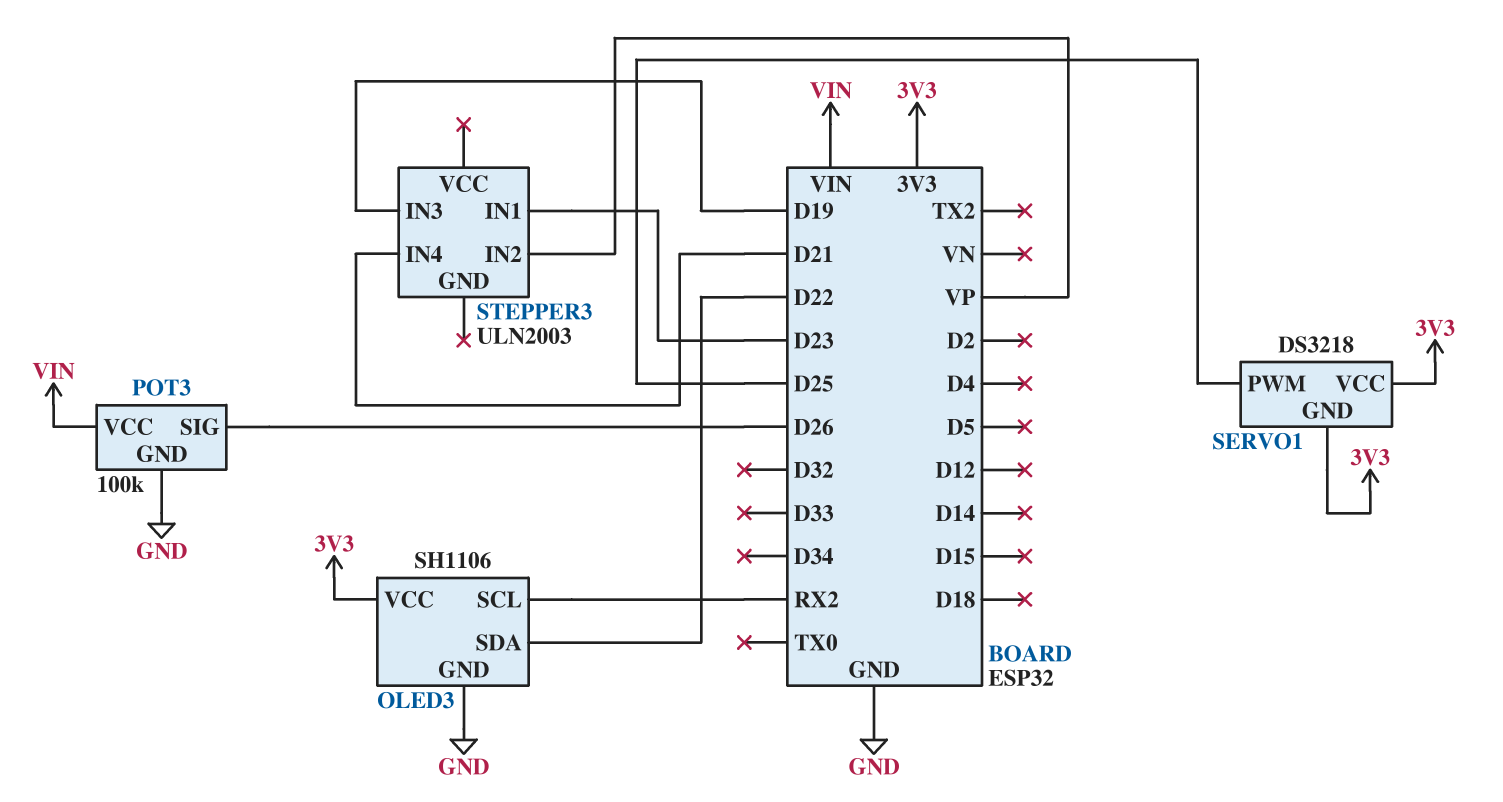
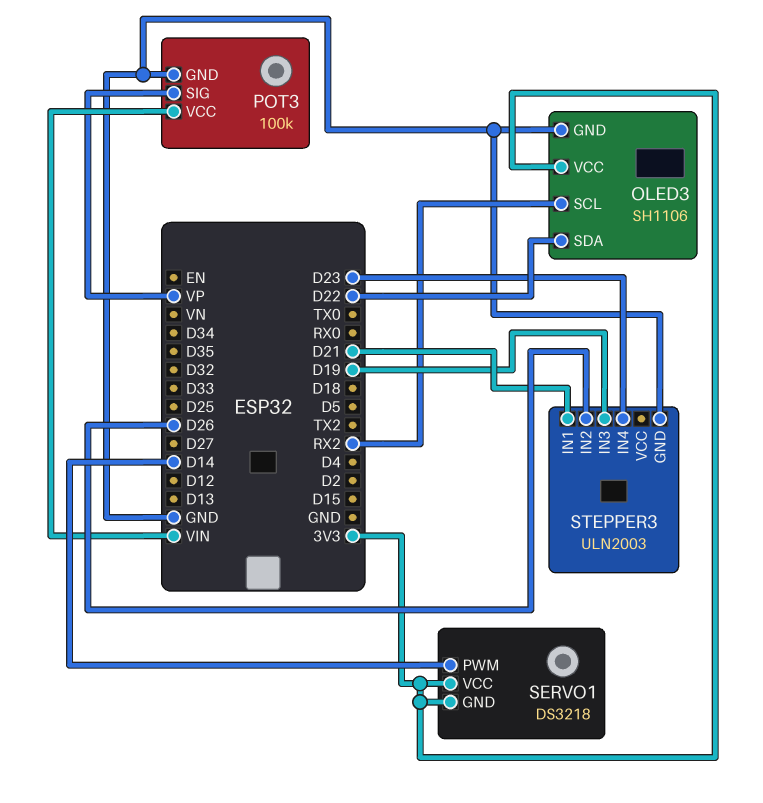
POT3 pin SIG: D26 -> VP
SERVO1 pin PWM: D25 -> D14
STEPPER3 pin GND: none -> GND
STEPPER3 pin IN1: D23 -> D21
STEPPER3 pin IN2: VP -> D26
STEPPER3 pin IN4: D21 -> D23

